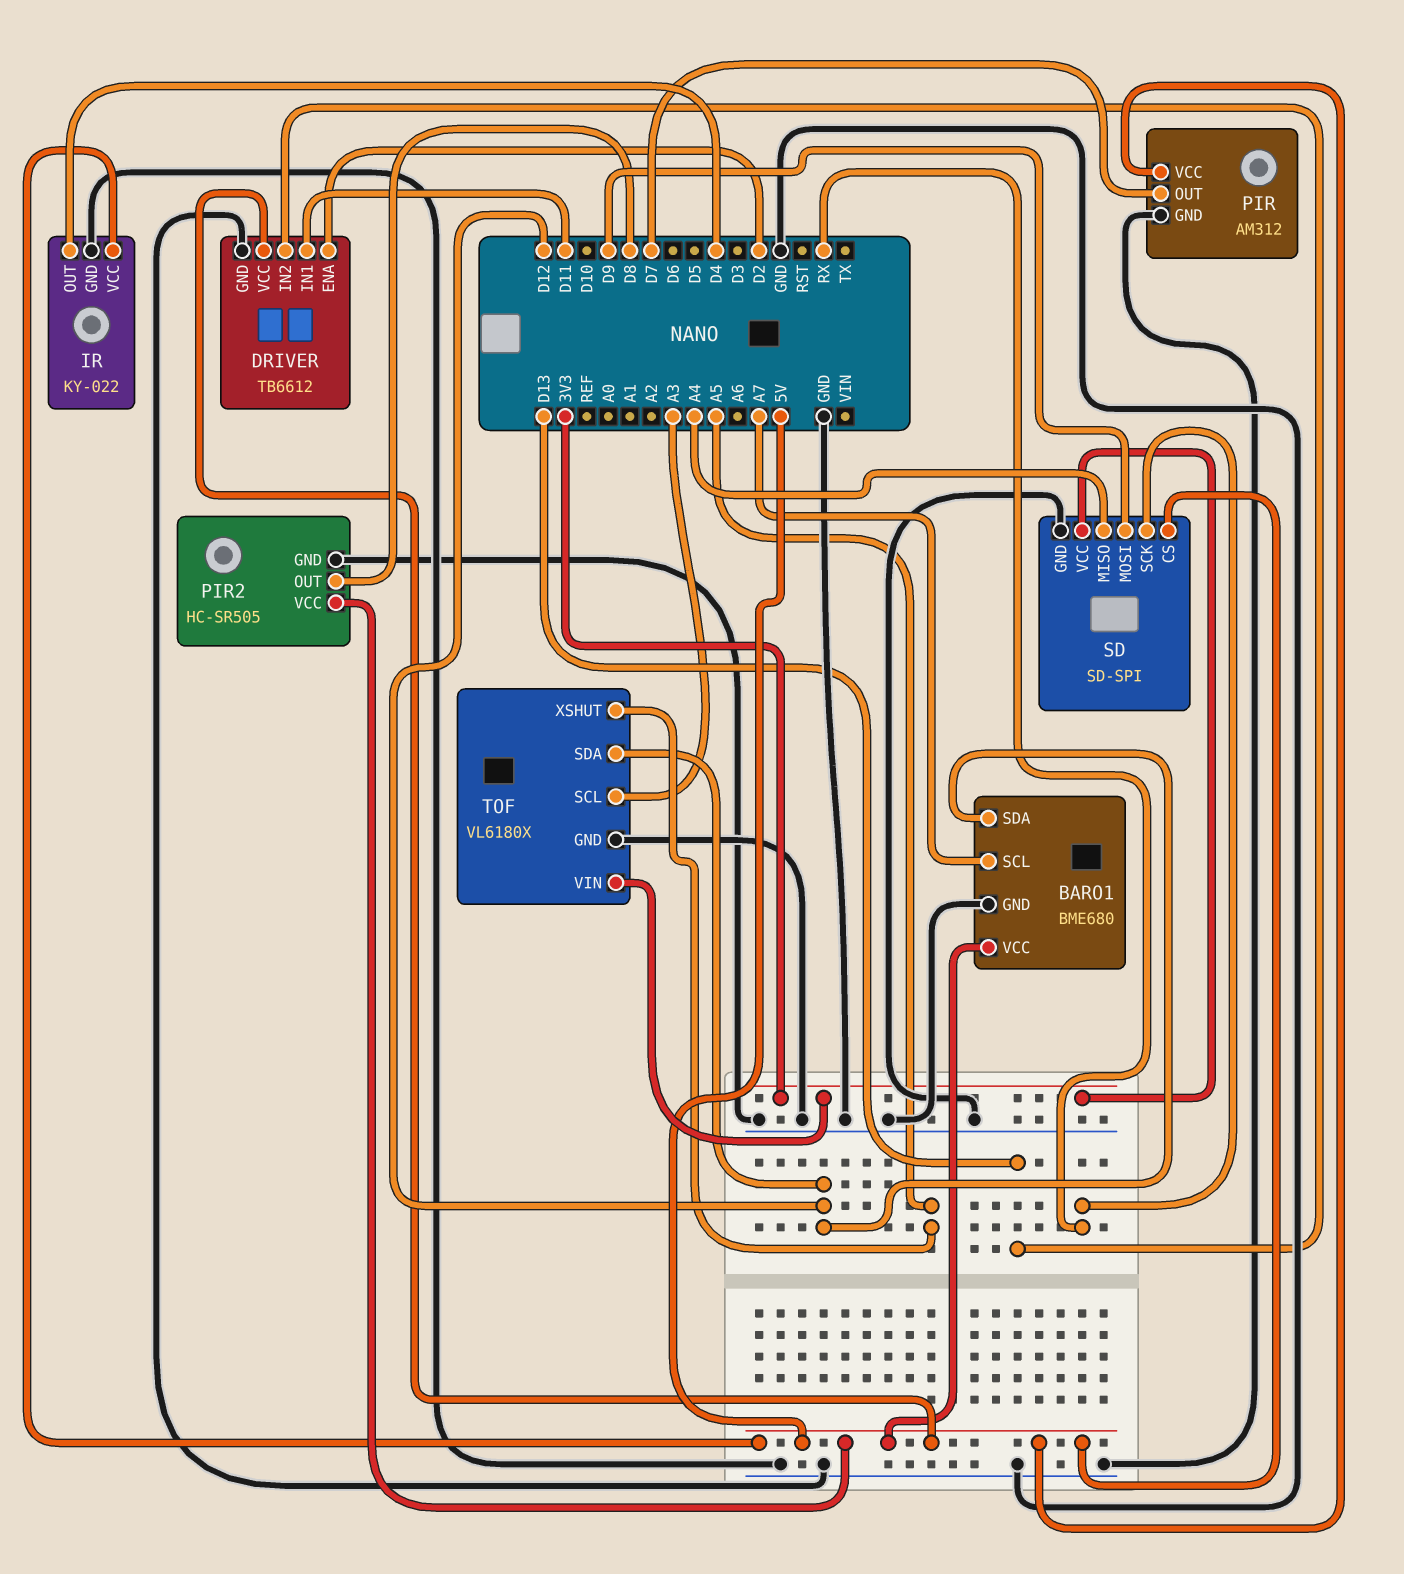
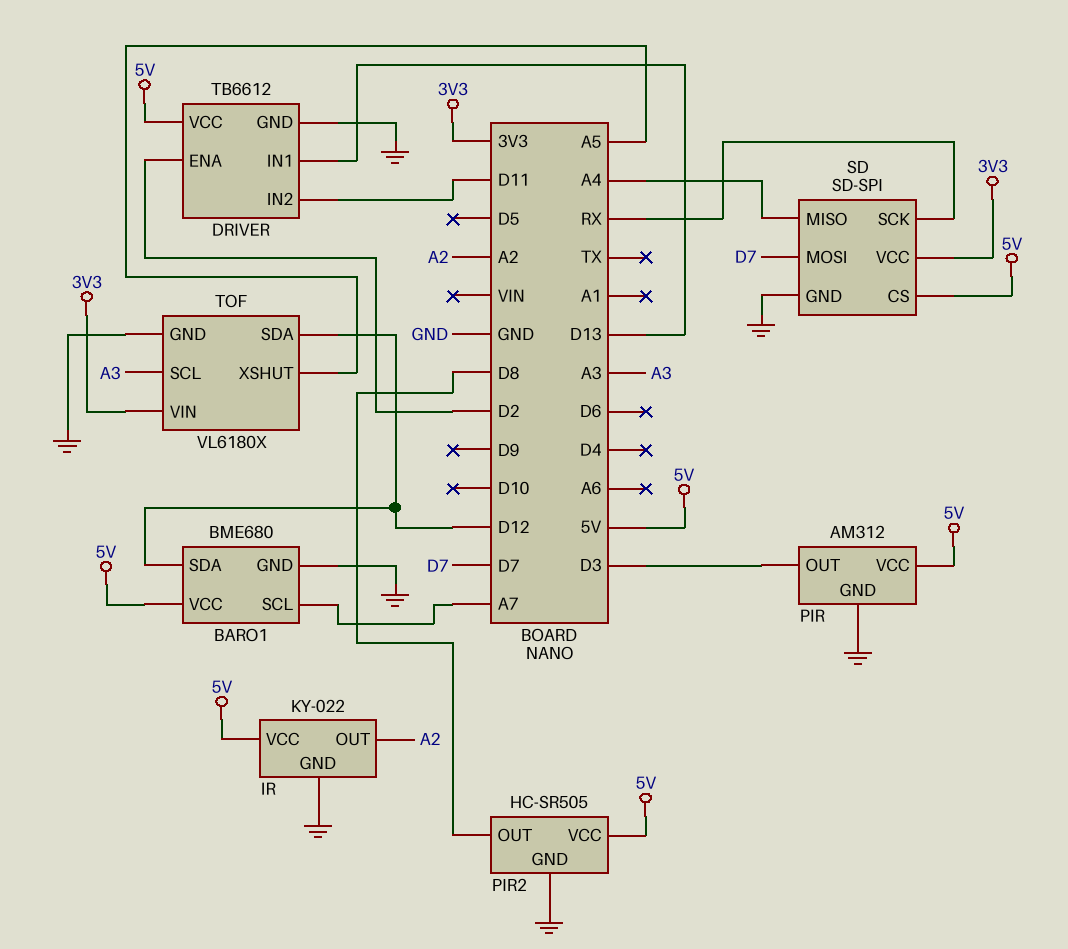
DRIVER pin IN1: D11 -> D13
DRIVER pin IN2: D13 -> D11
IR pin OUT: D4 -> A2
PIR pin OUT: D7 -> D3
SD pin MOSI: D9 -> D7

